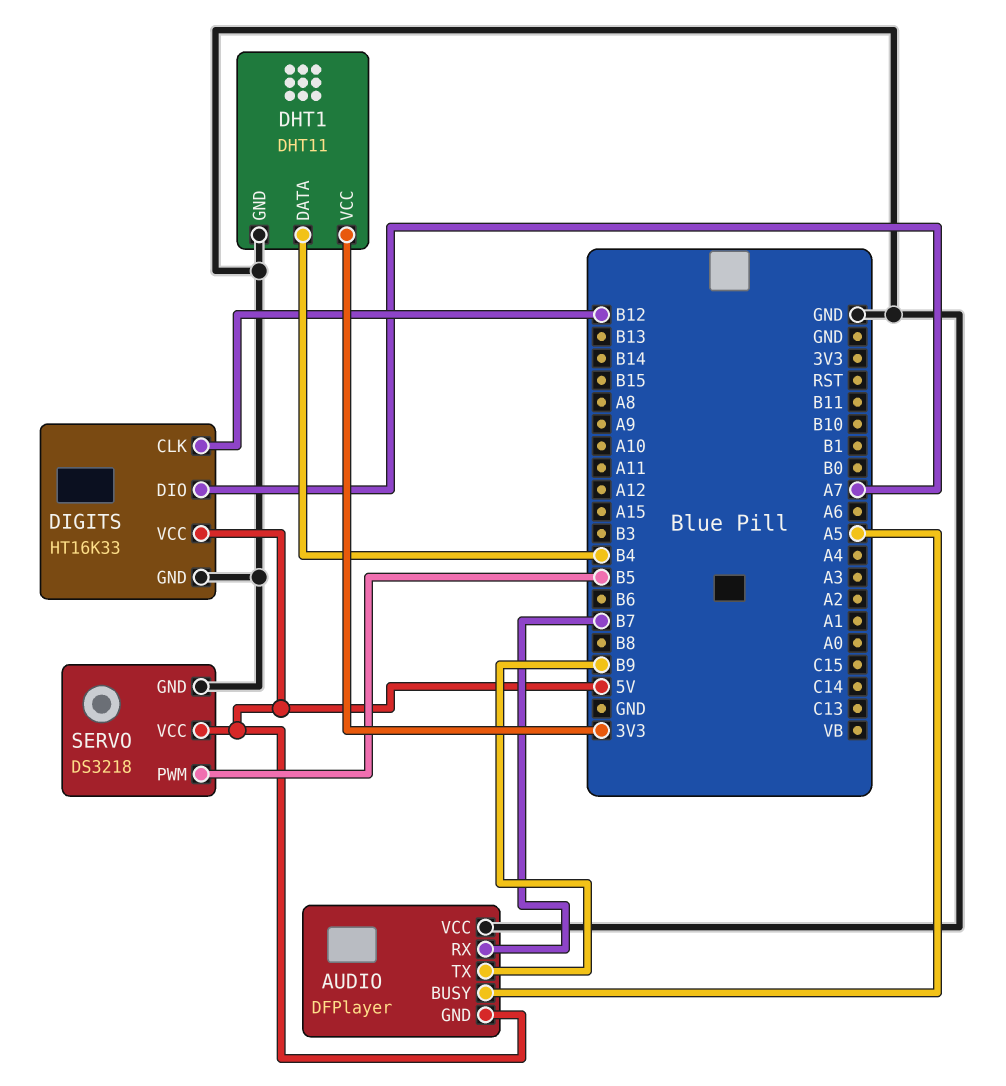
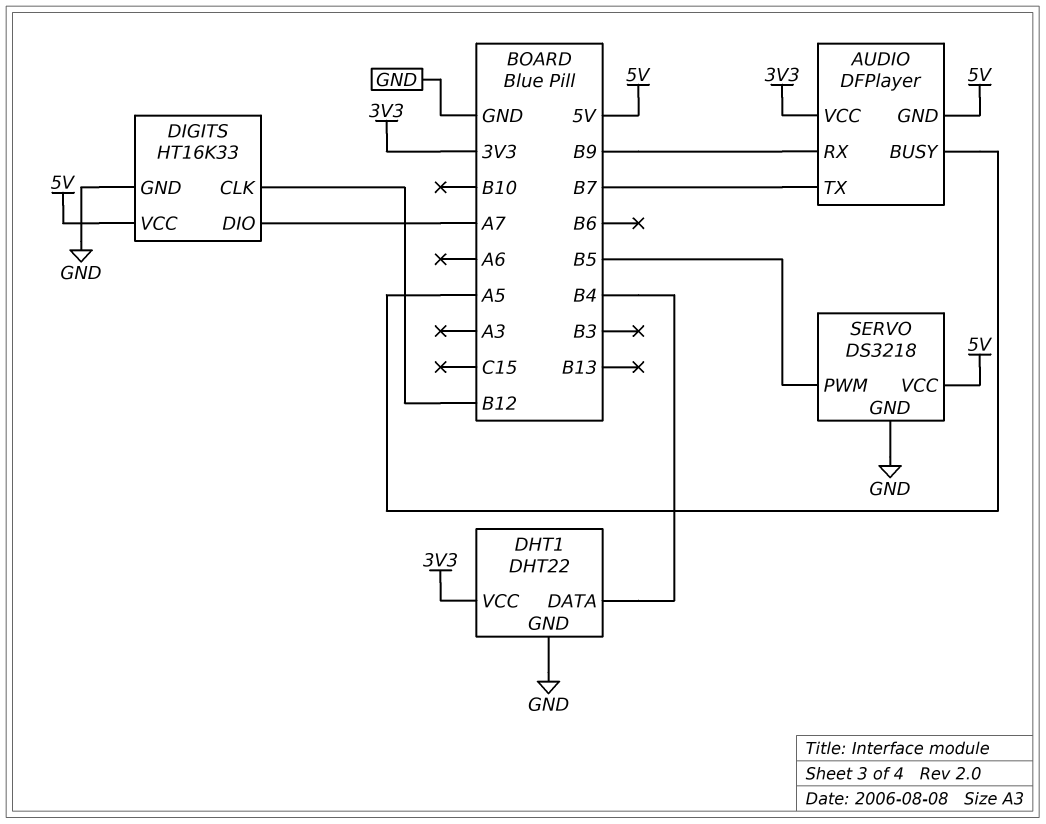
AUDIO pin RX: B7 -> B9
AUDIO pin TX: B9 -> B7
AUDIO pin VCC: GND -> 3V3
DHT1: DHT11 -> DHT22

